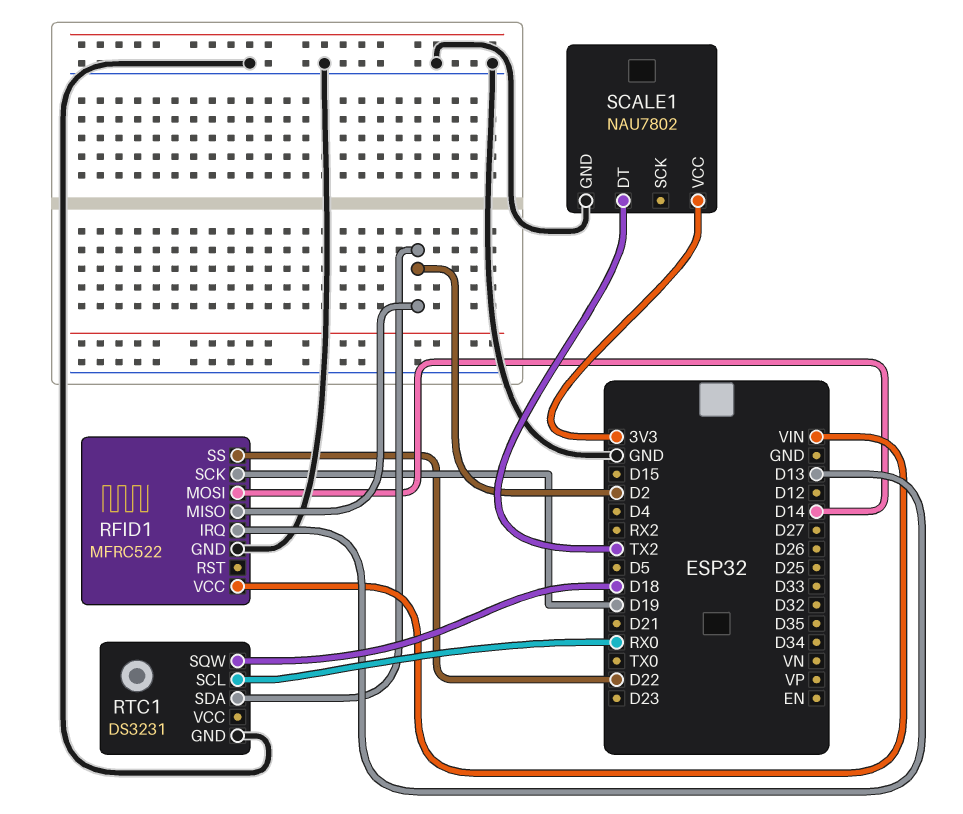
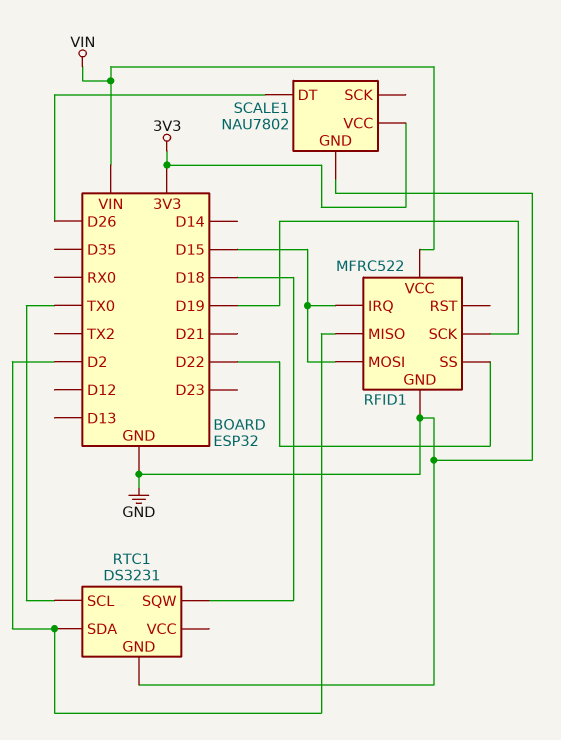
RFID1 pin IRQ: D13 -> D15
RFID1 pin MOSI: D14 -> D15
RTC1 pin SCL: RX0 -> TX0
SCALE1 pin DT: TX2 -> D26

